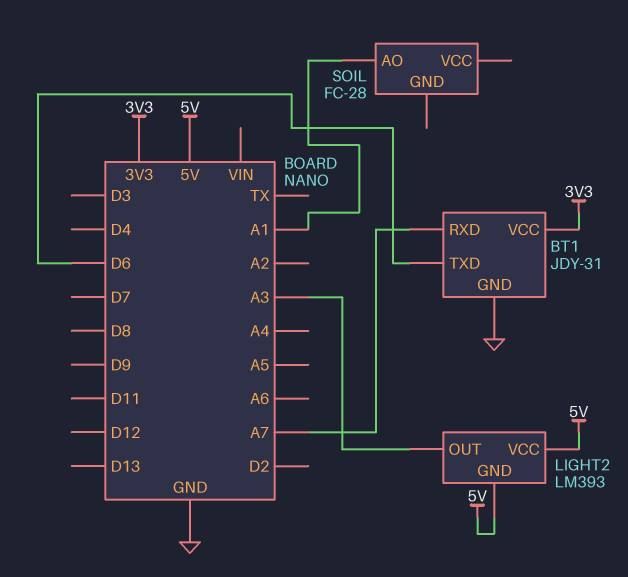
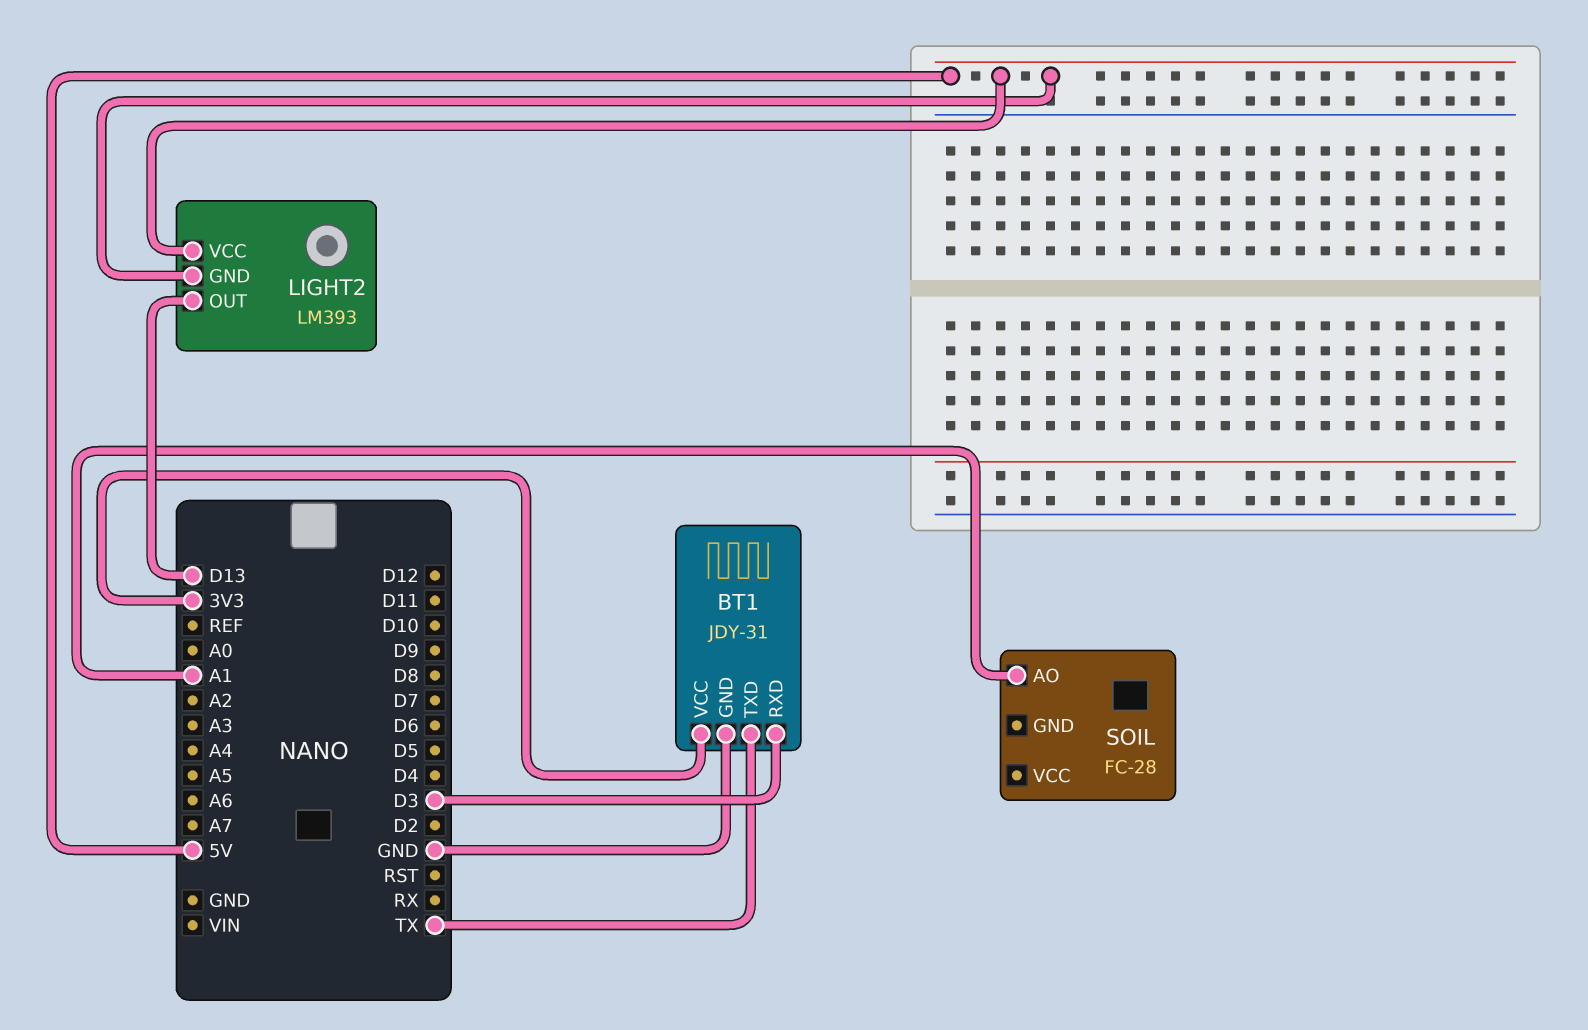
BT1 pin RXD: A7 -> D3
BT1 pin TXD: D6 -> TX
LIGHT2 pin OUT: A3 -> D13

